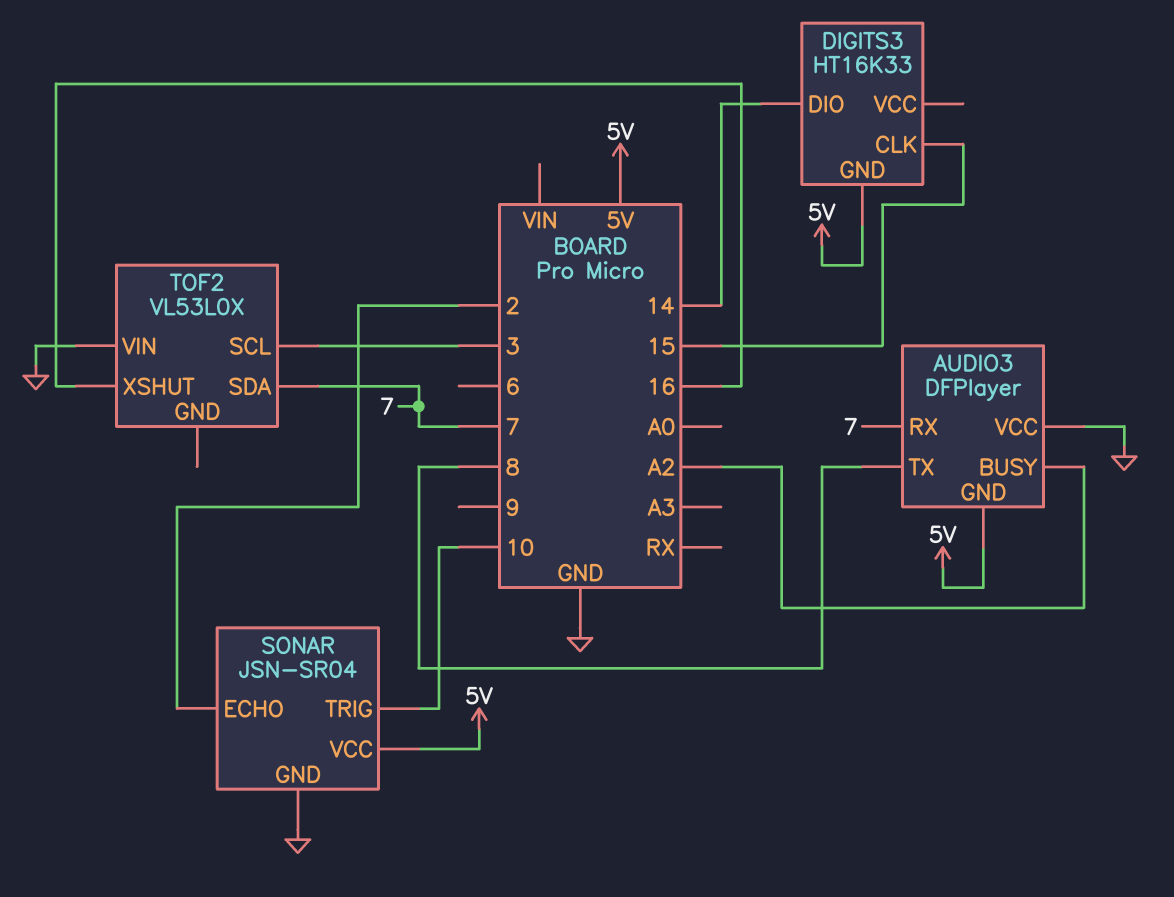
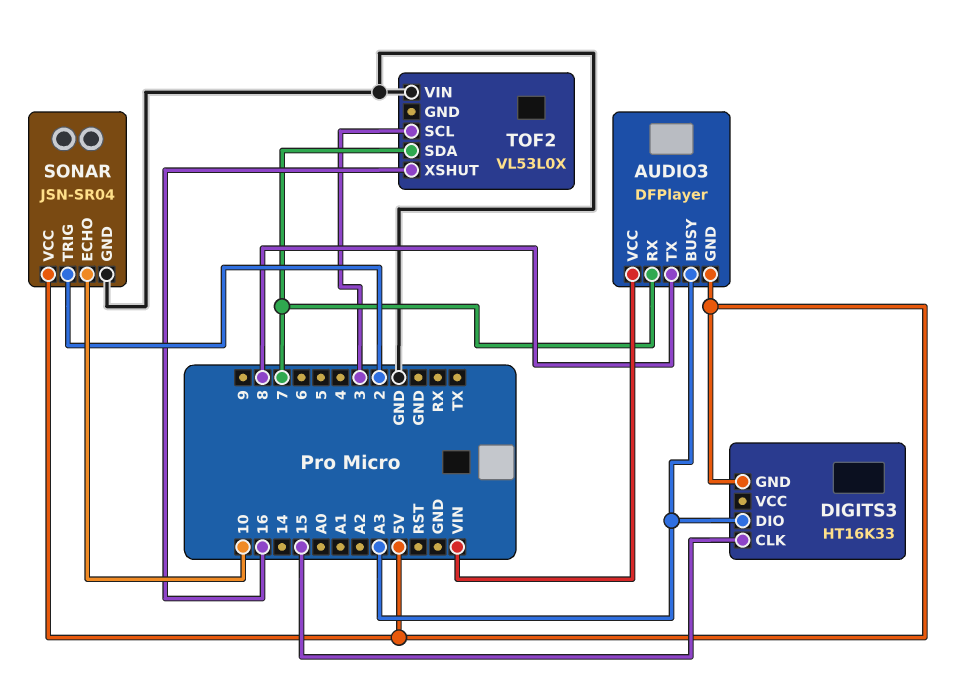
AUDIO3 pin BUSY: A2 -> A3
AUDIO3 pin VCC: GND -> VIN
DIGITS3 pin DIO: 14 -> A3
SONAR pin ECHO: 2 -> 10
SONAR pin TRIG: 10 -> 2

